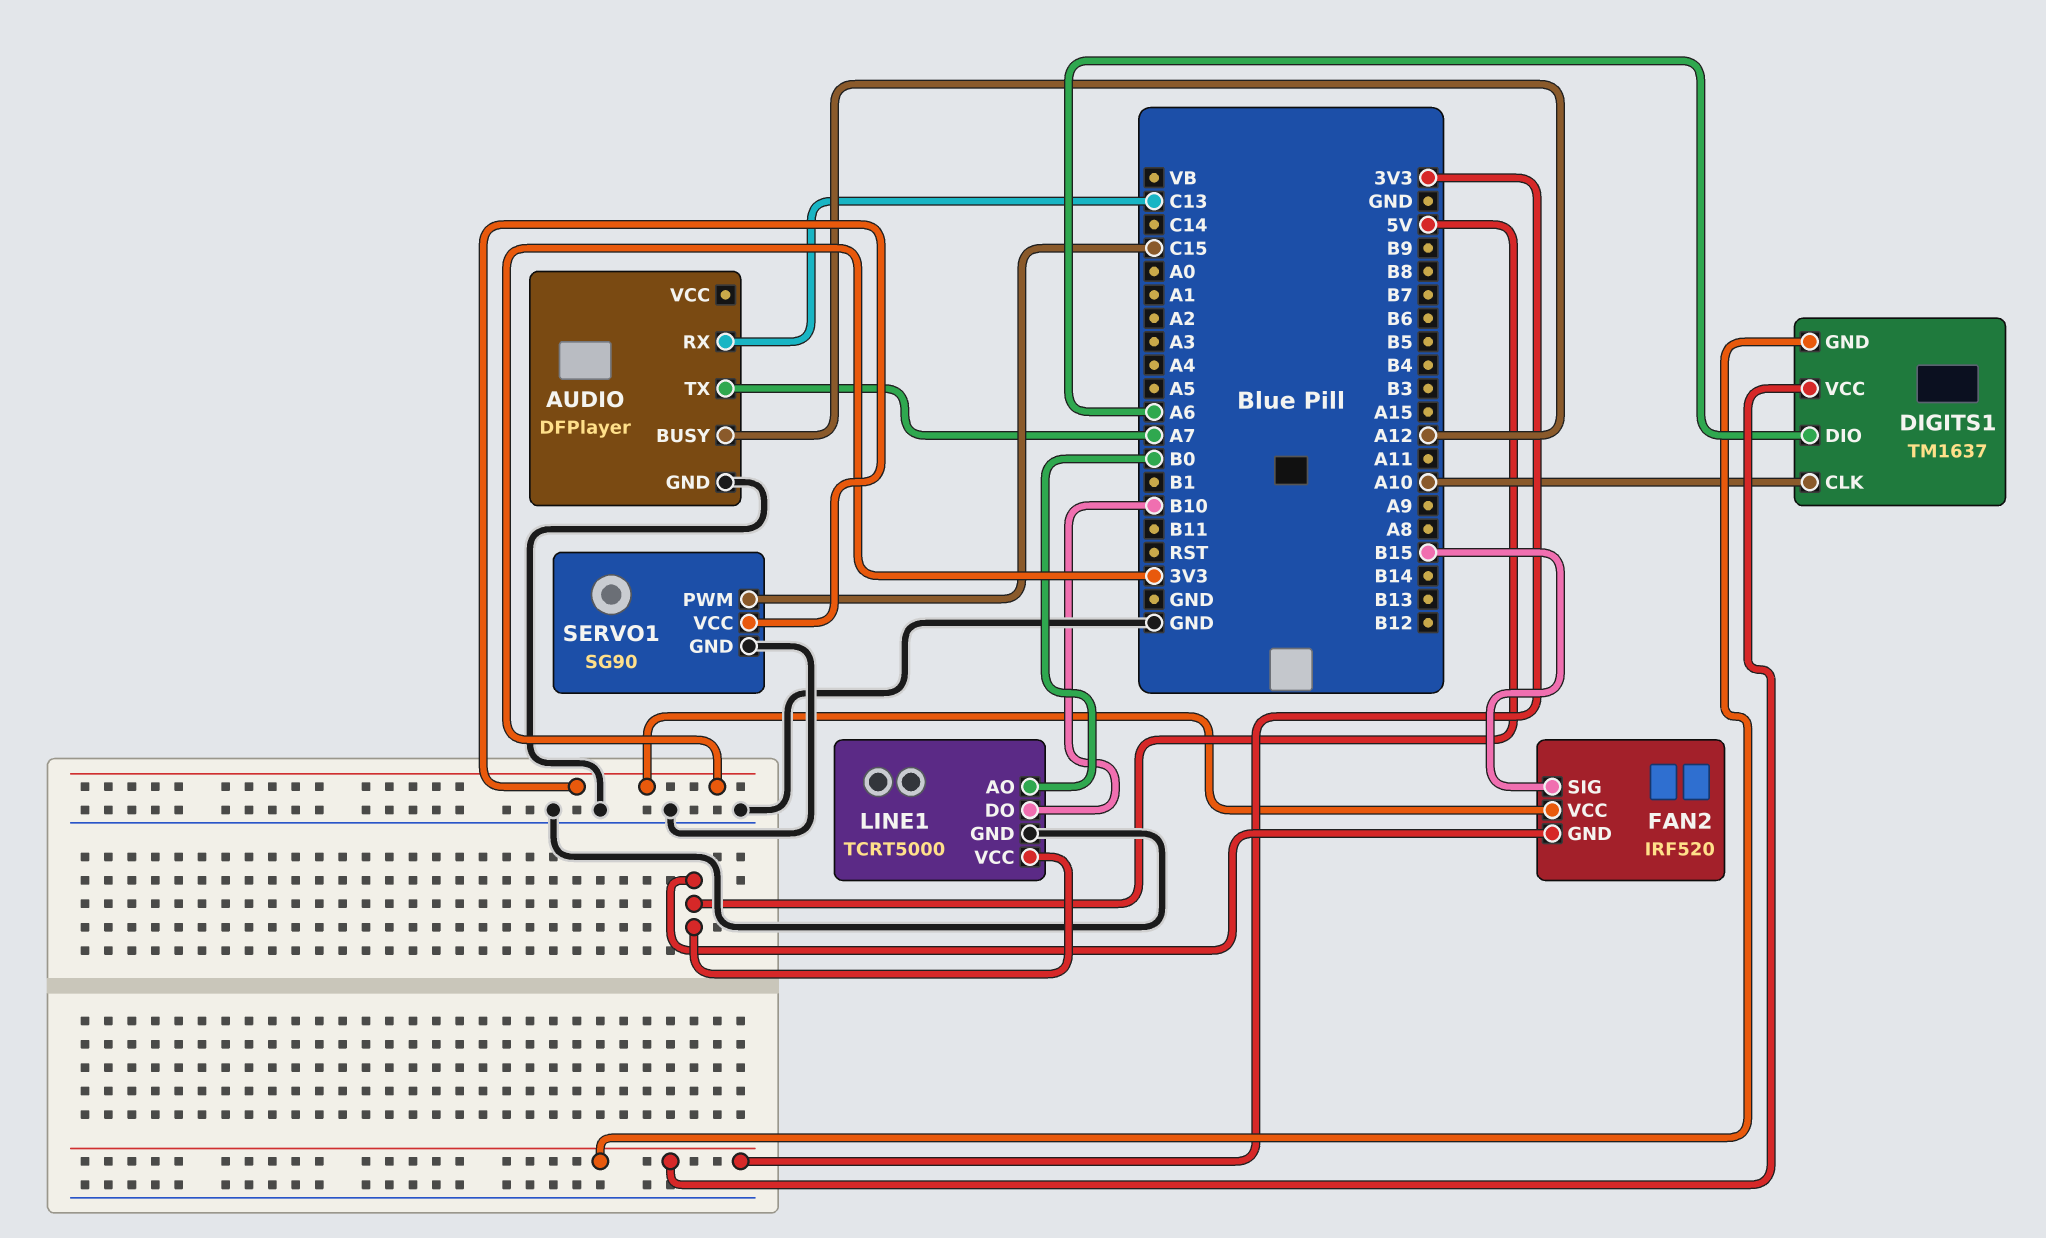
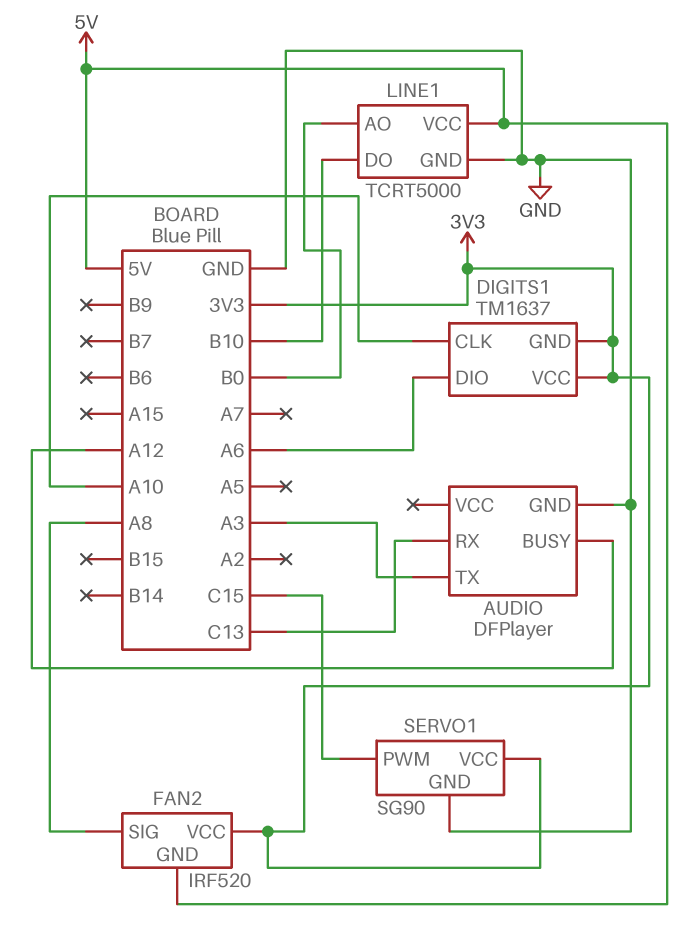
AUDIO pin TX: A7 -> A3
FAN2 pin SIG: B15 -> A8

